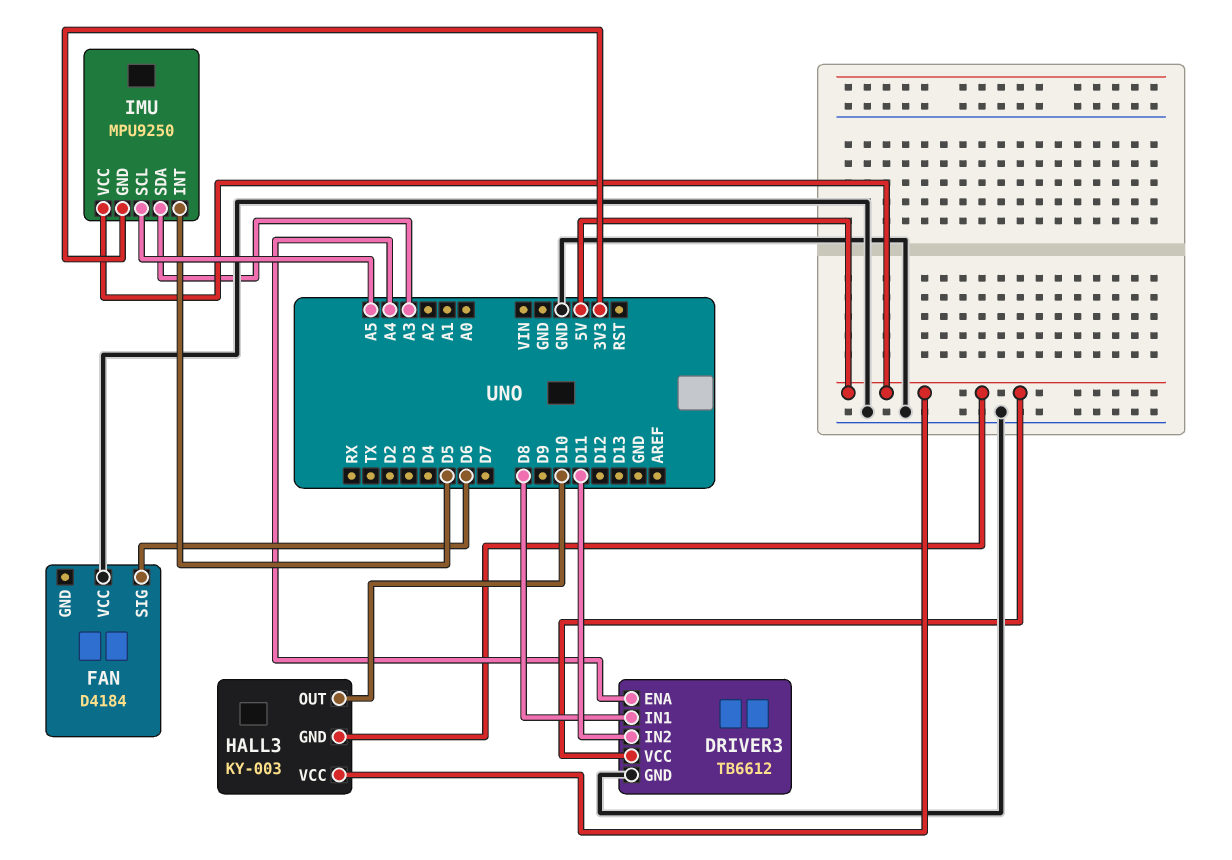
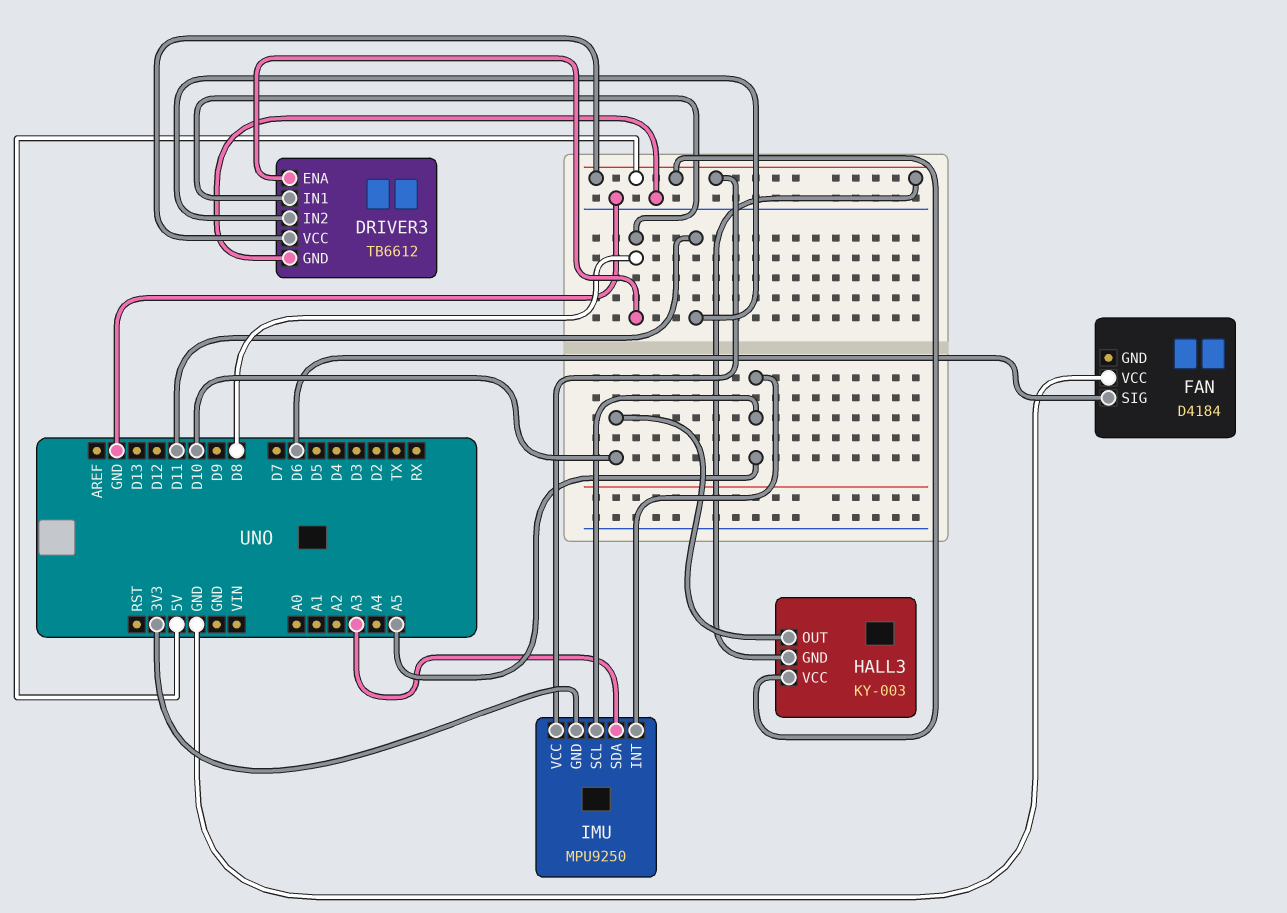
DRIVER3 pin ENA: A4 -> D8
IMU pin INT: D5 -> A5

